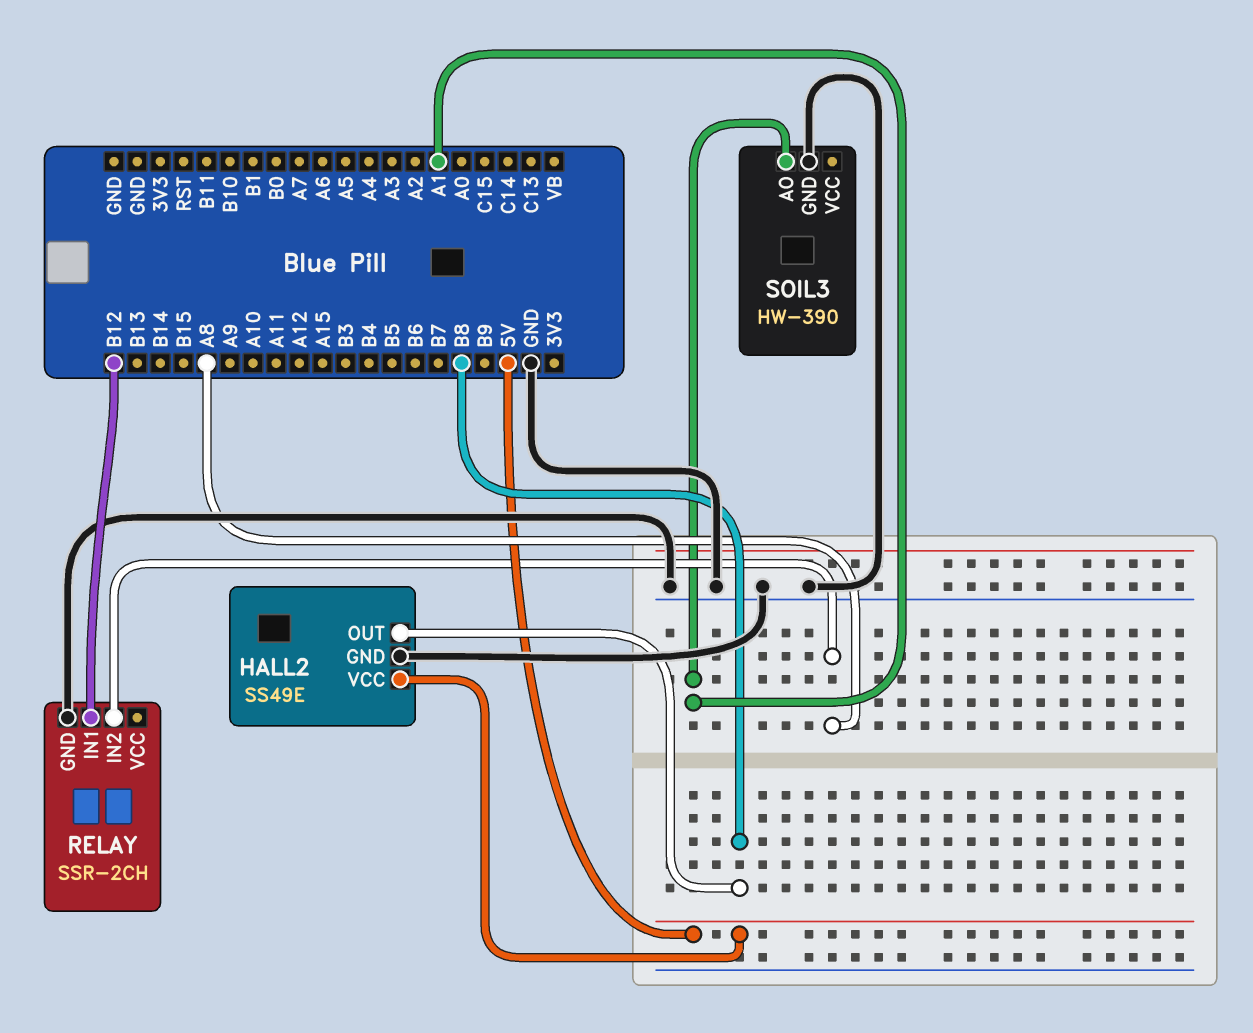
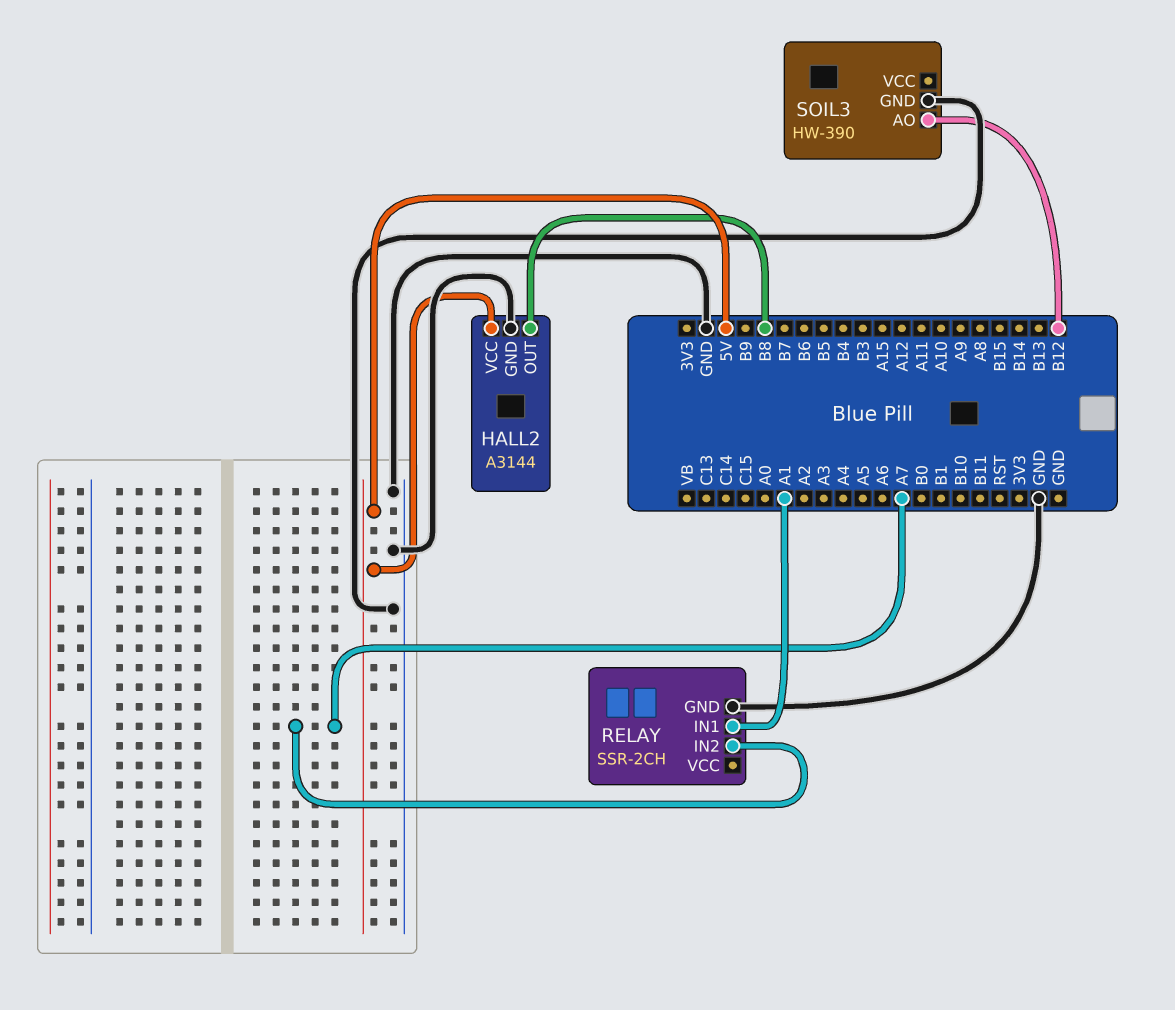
HALL2: SS49E -> A3144
RELAY pin IN1: B12 -> A1
RELAY pin IN2: A8 -> A7
SOIL3 pin AO: A1 -> B12

